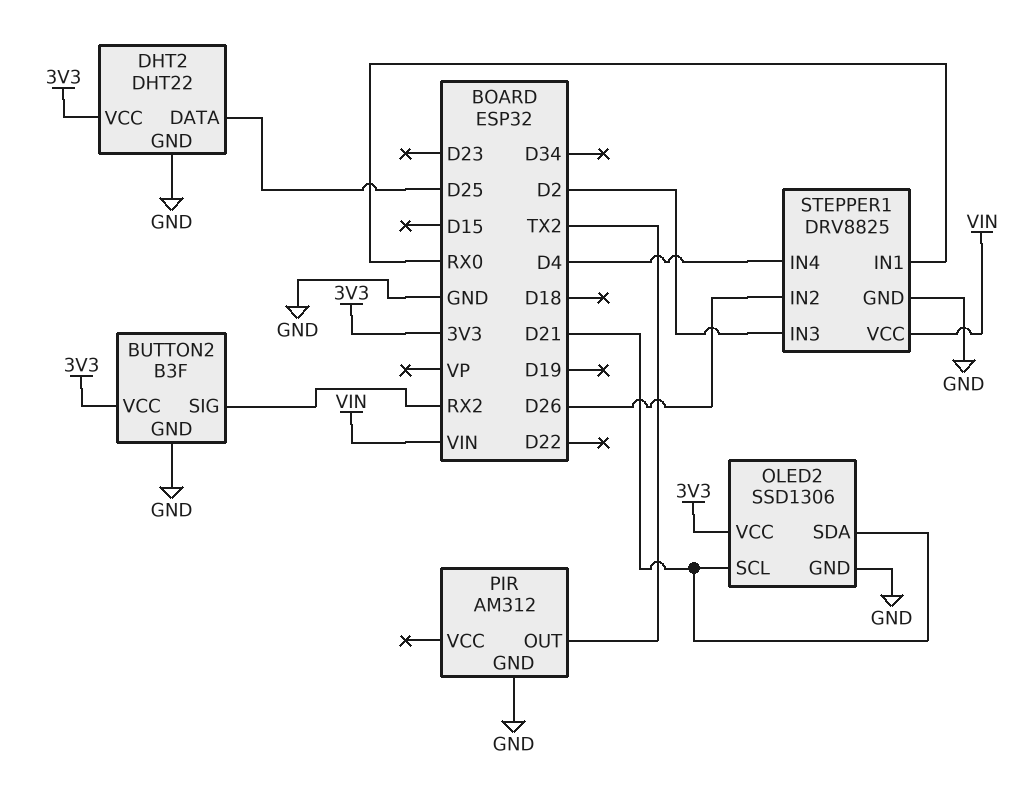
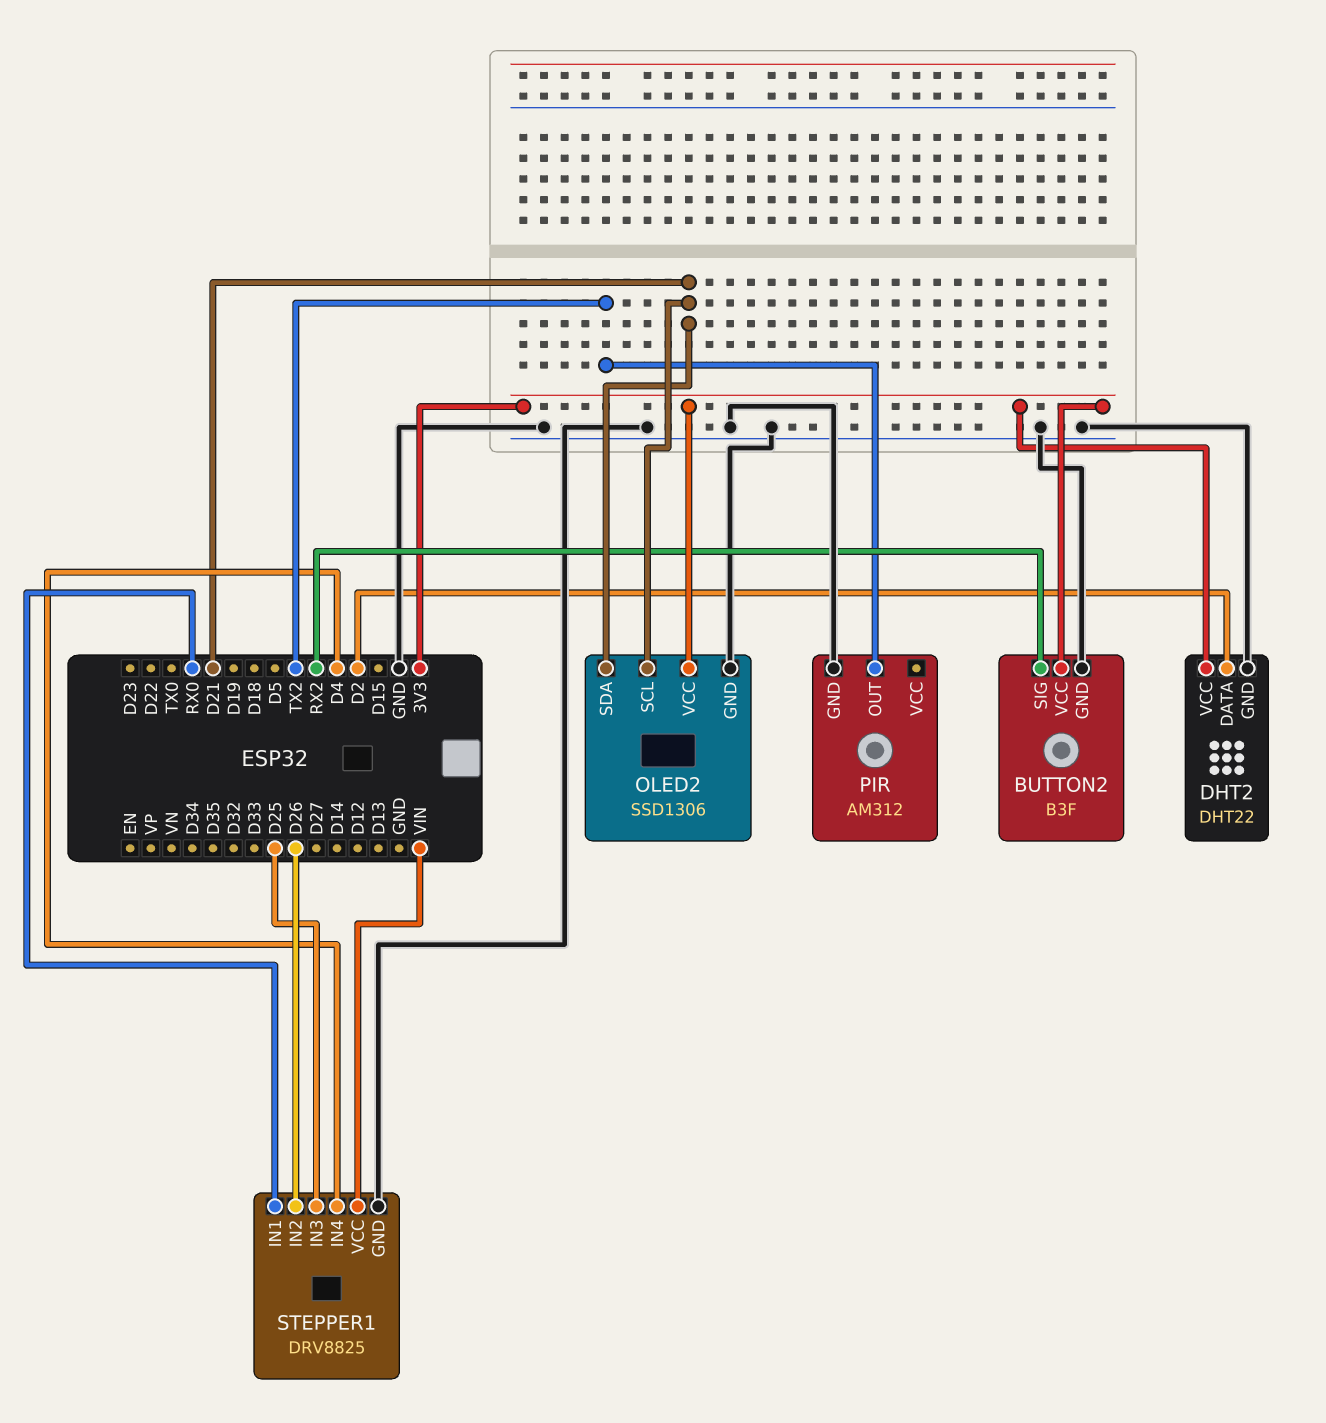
DHT2 pin DATA: D25 -> D2
STEPPER1 pin IN3: D2 -> D25

